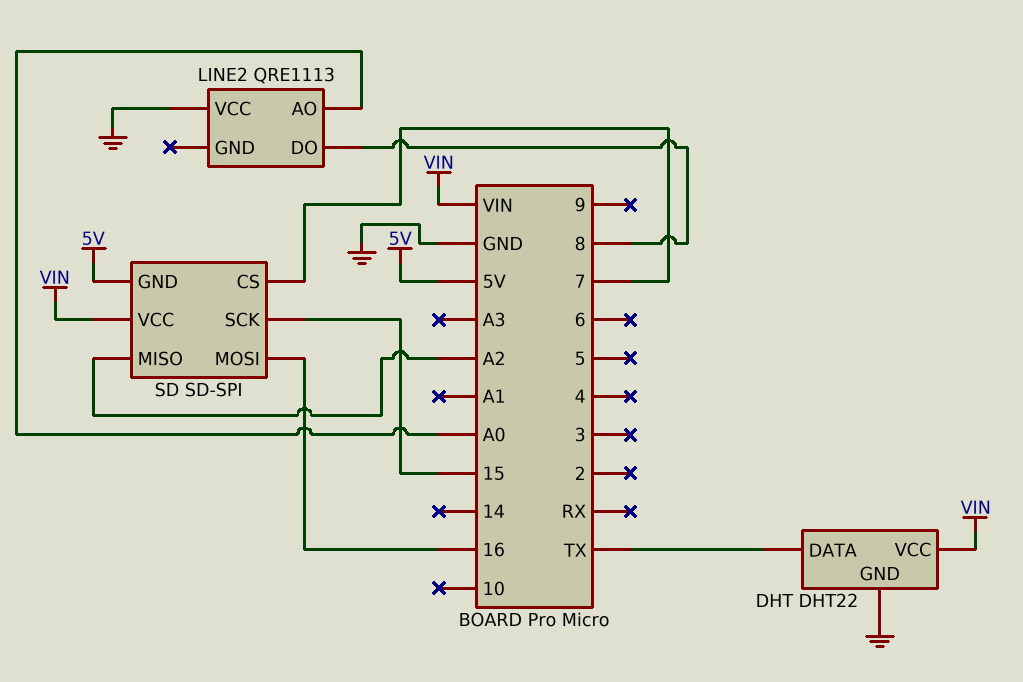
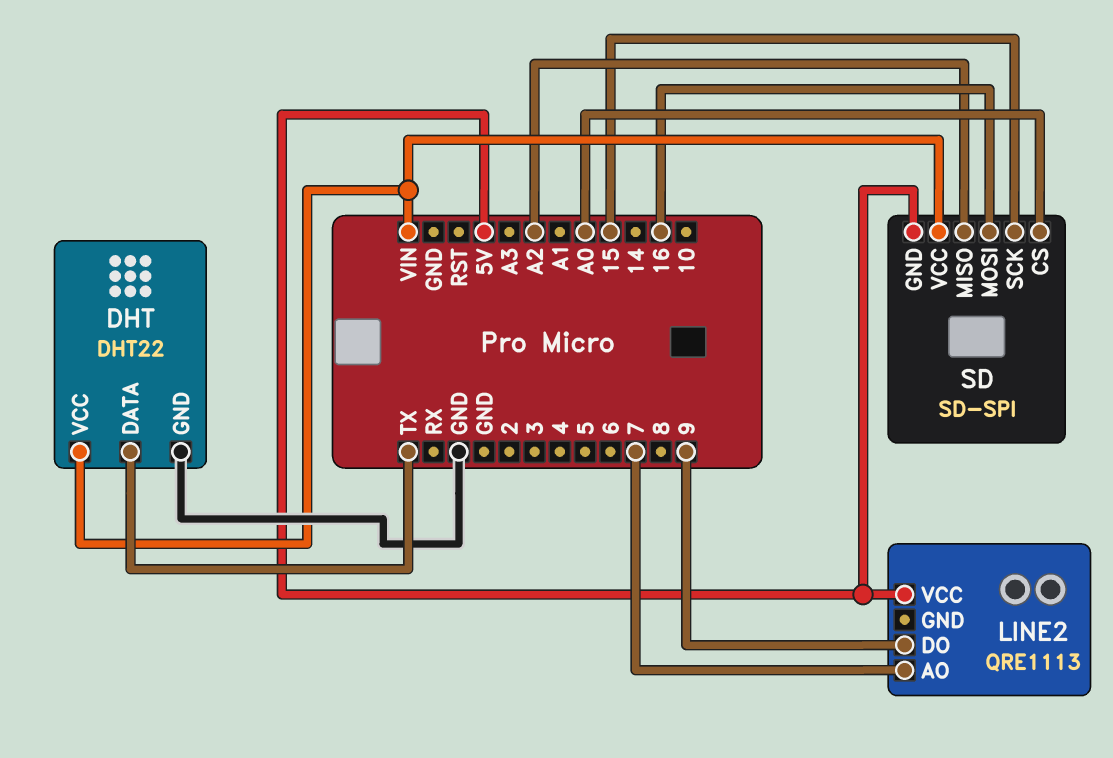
LINE2 pin AO: A0 -> 7
LINE2 pin DO: 8 -> 9
LINE2 pin VCC: GND -> 5V
SD pin CS: 7 -> A0

